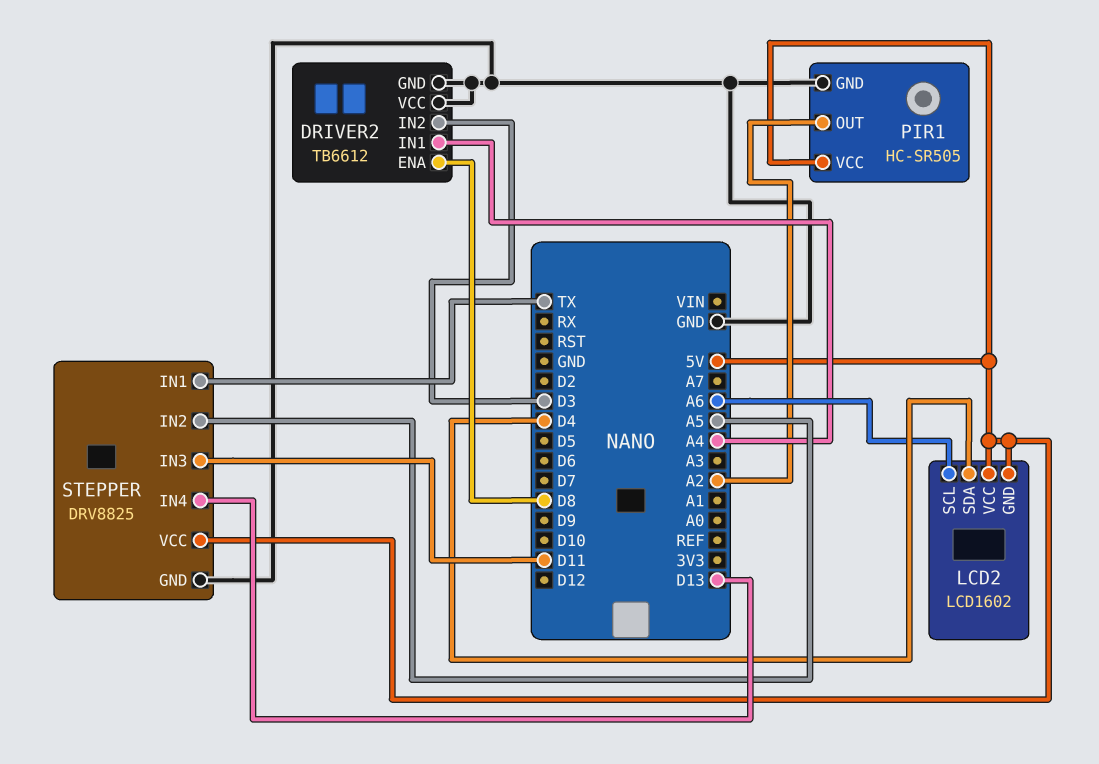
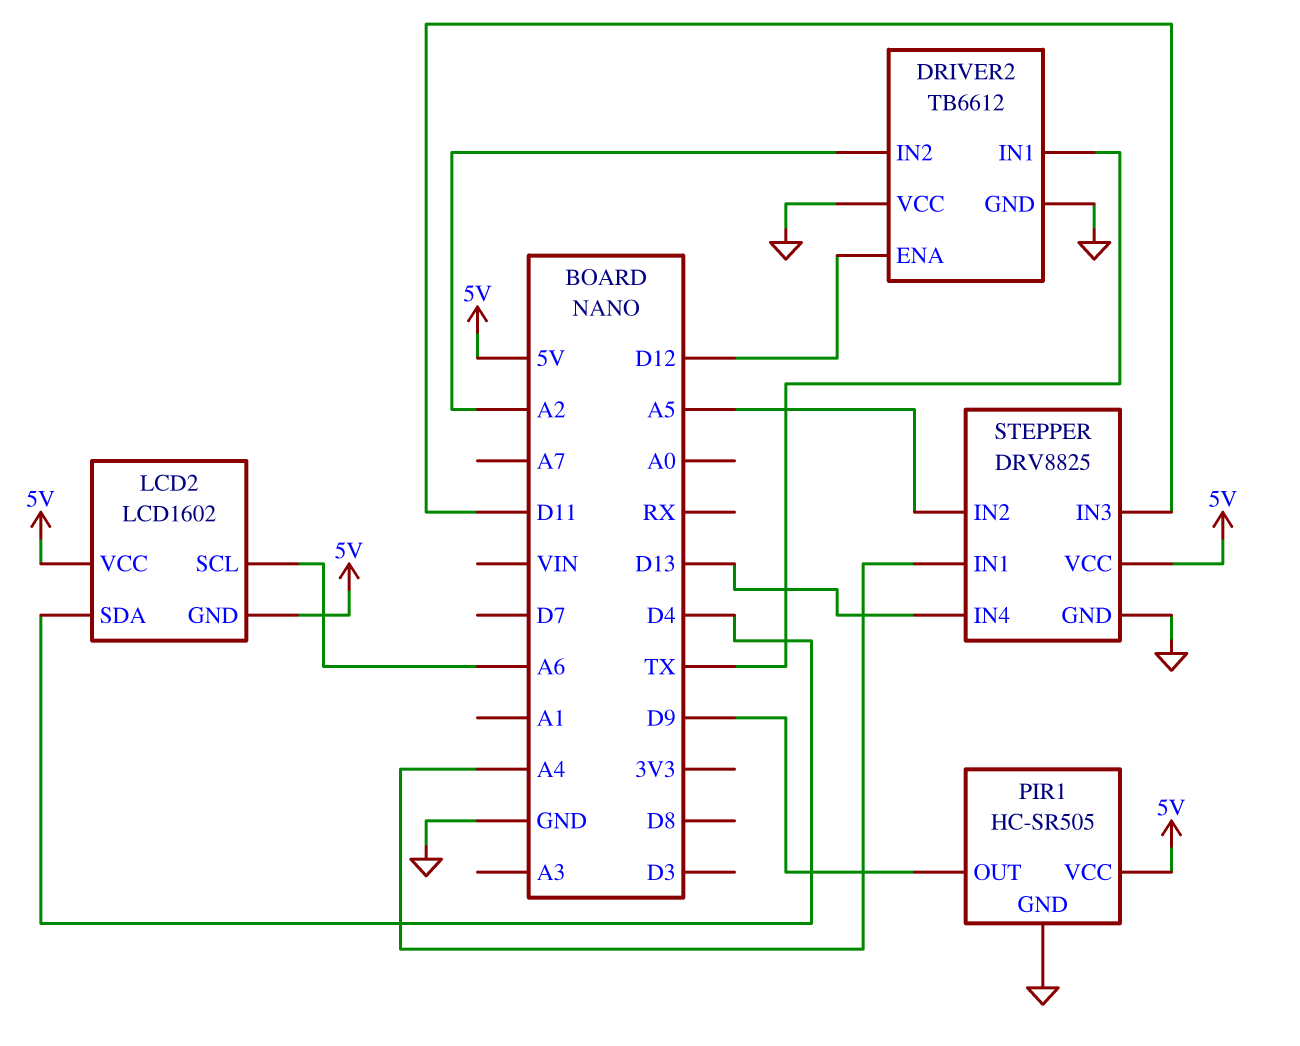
DRIVER2 pin ENA: D8 -> D12
DRIVER2 pin IN1: A4 -> TX
DRIVER2 pin IN2: D3 -> A2
PIR1 pin OUT: A2 -> D9
STEPPER pin IN1: TX -> A4

